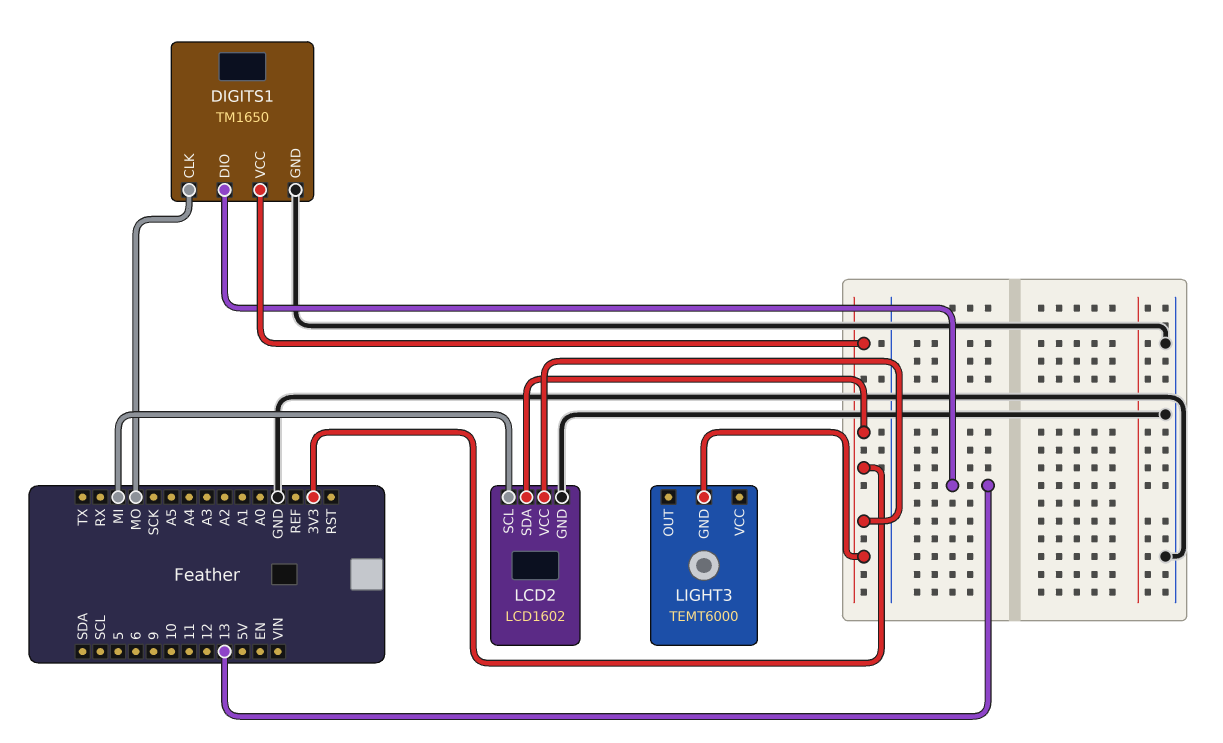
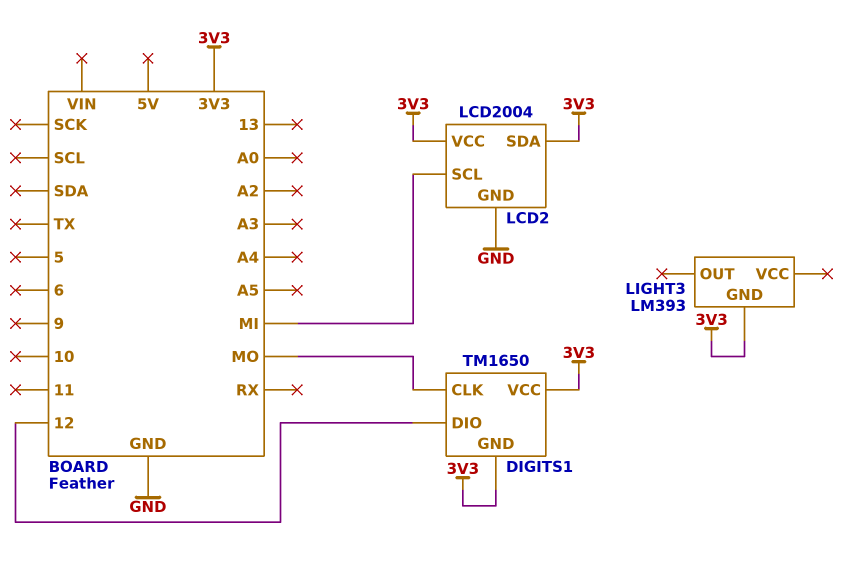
DIGITS1 pin DIO: 13 -> 12
DIGITS1 pin GND: GND -> 3V3
LCD2: LCD1602 -> LCD2004
LIGHT3: TEMT6000 -> LM393

